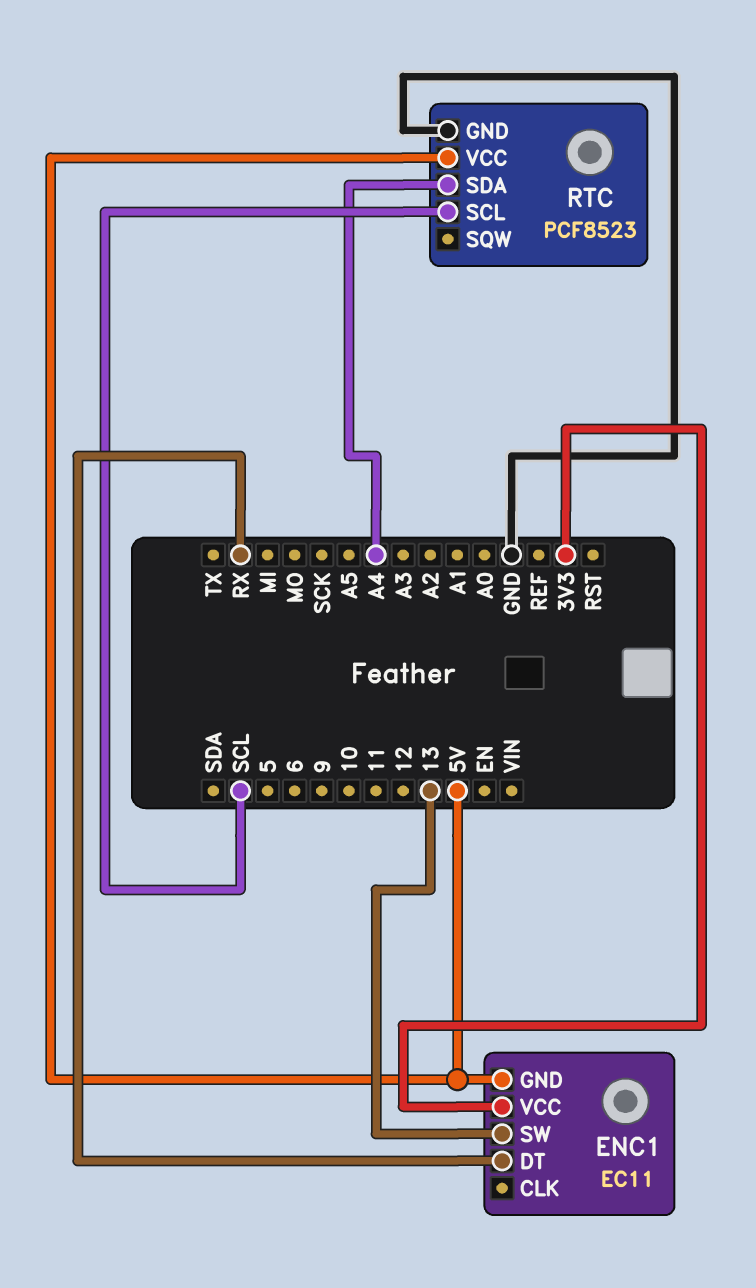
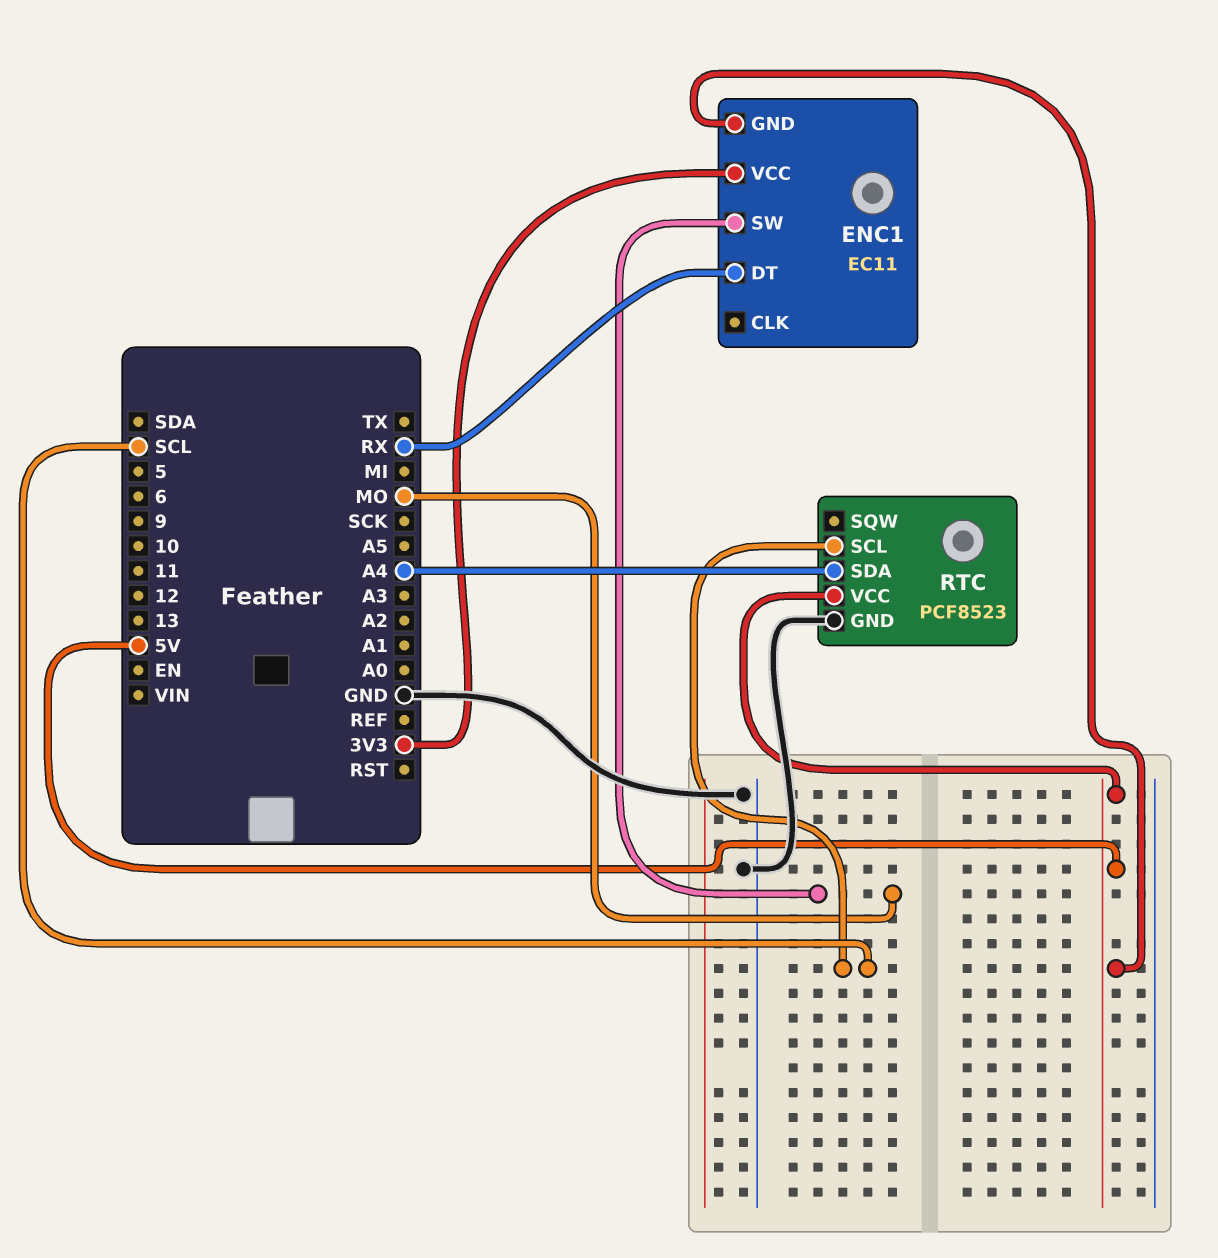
ENC1 pin SW: 13 -> MO

